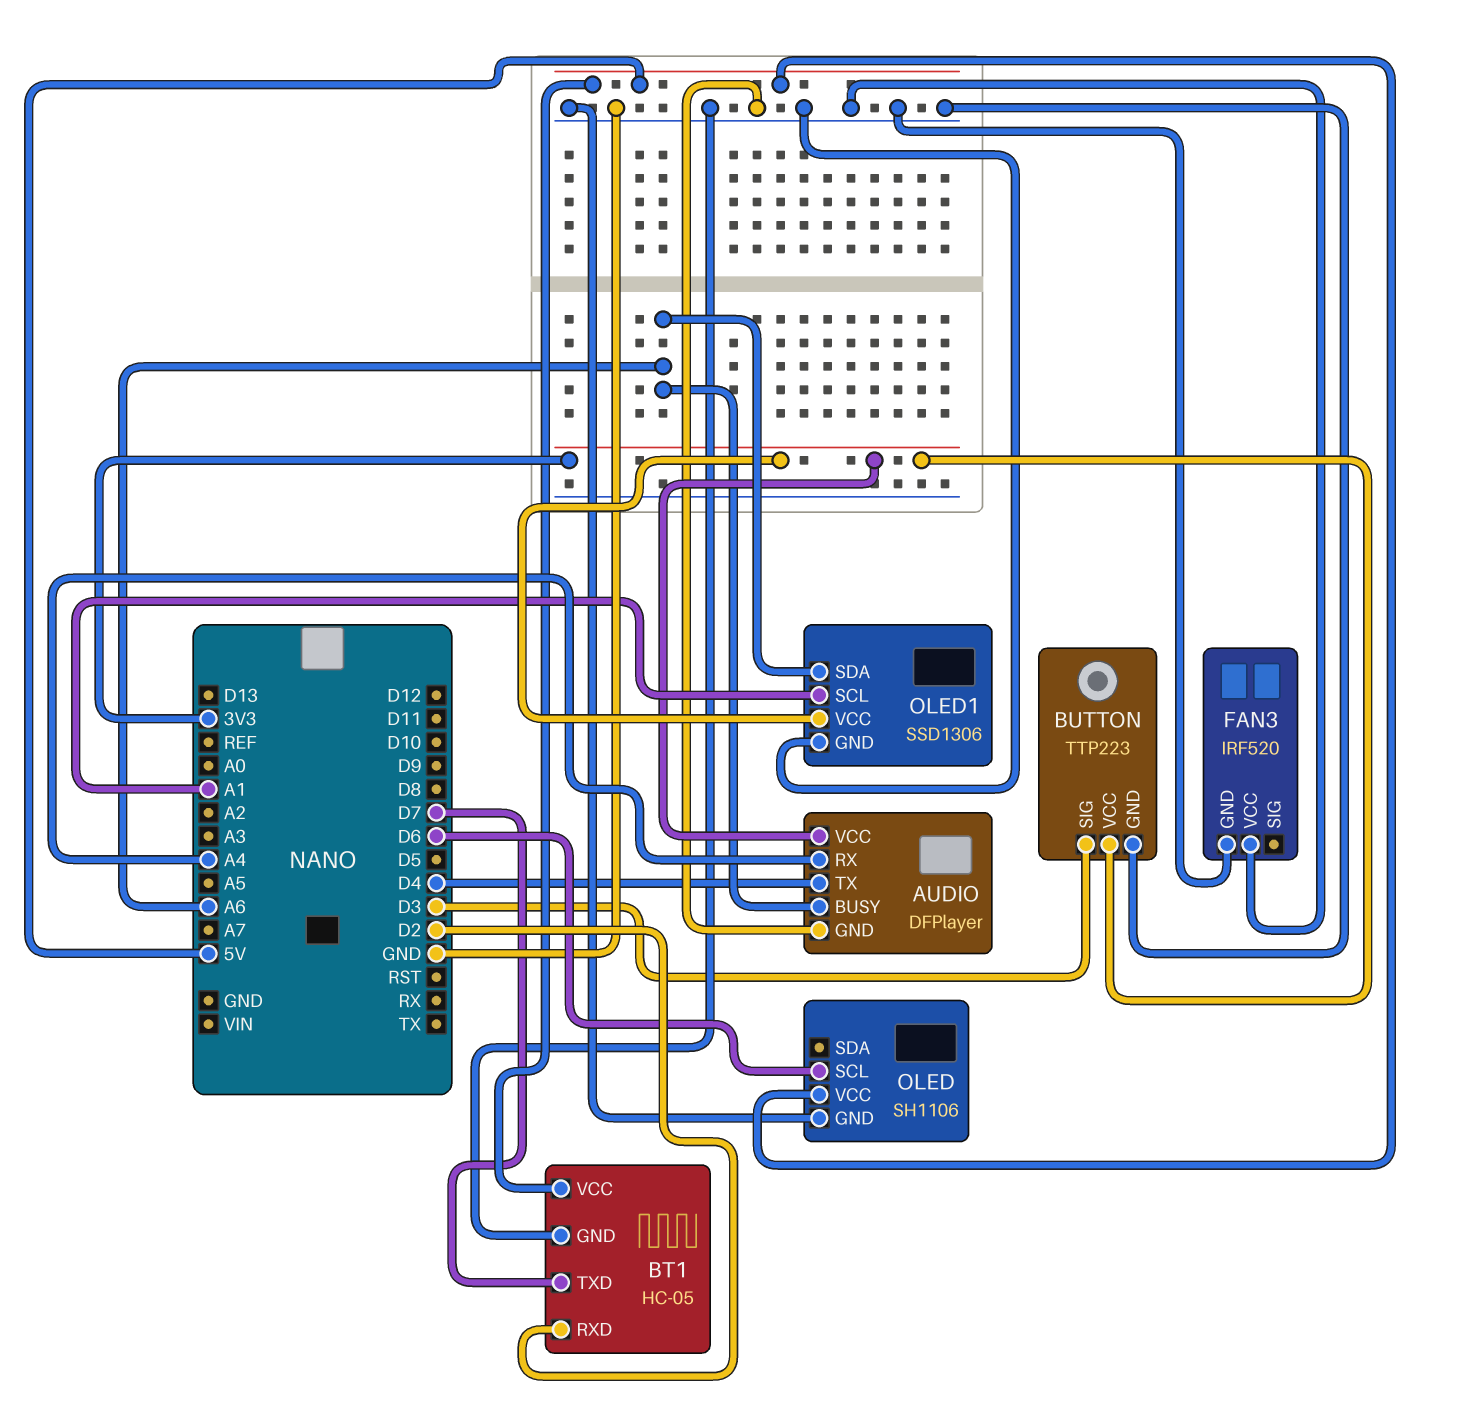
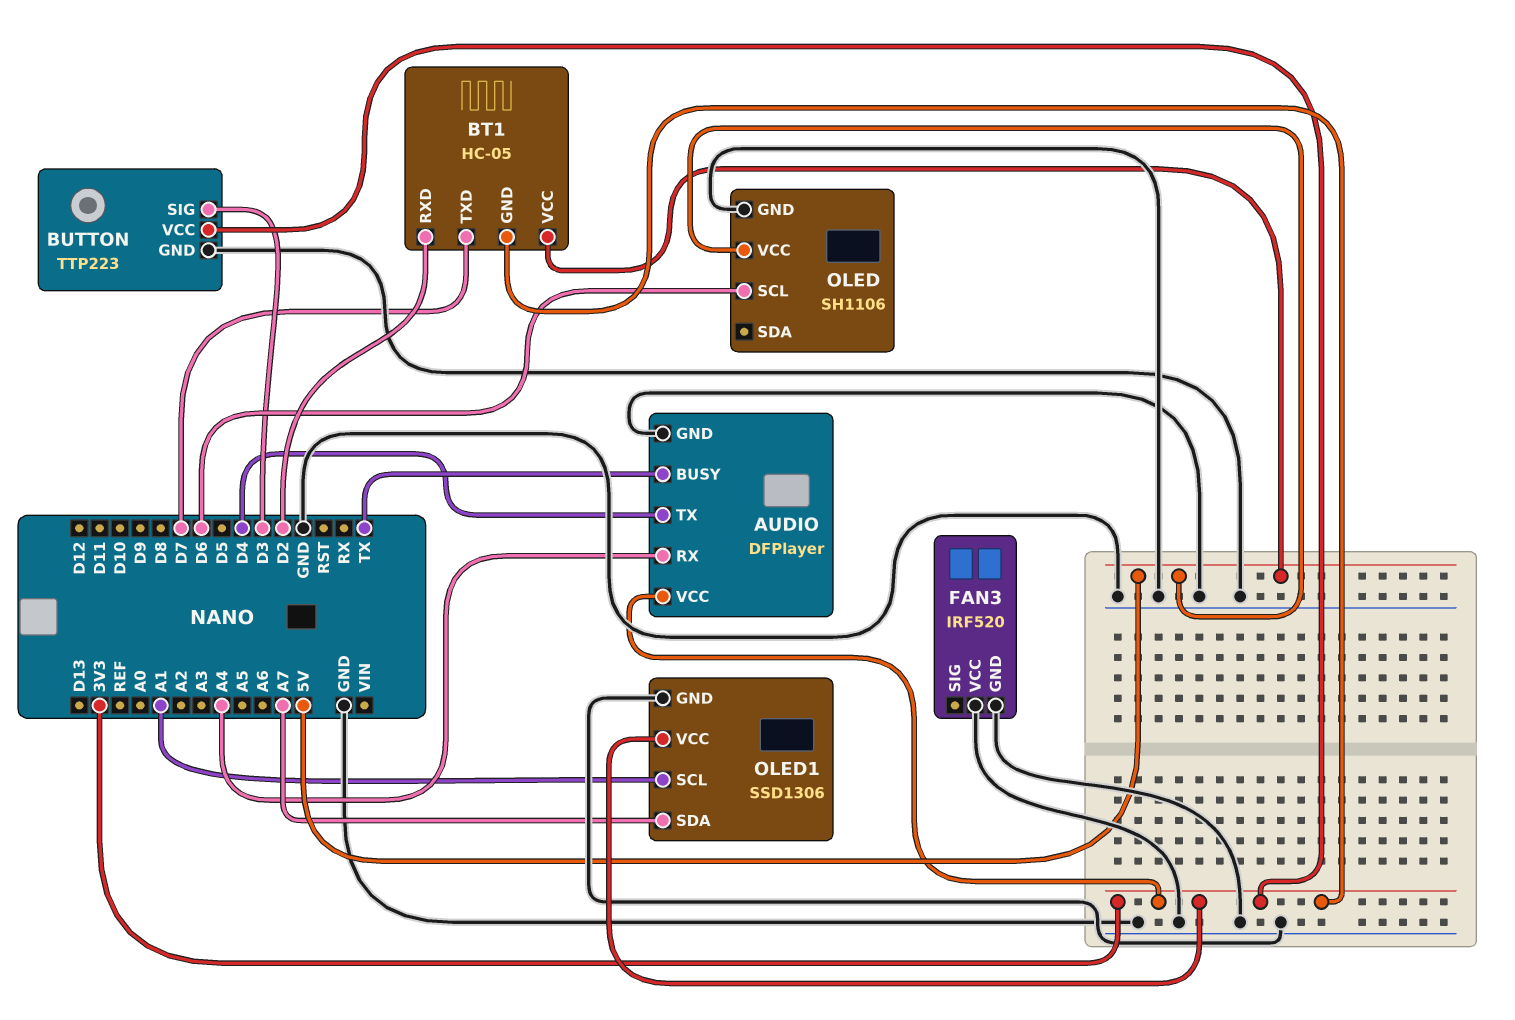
AUDIO pin BUSY: A6 -> TX
BT1 pin GND: GND -> 3V3
OLED1 pin SDA: A6 -> A7

